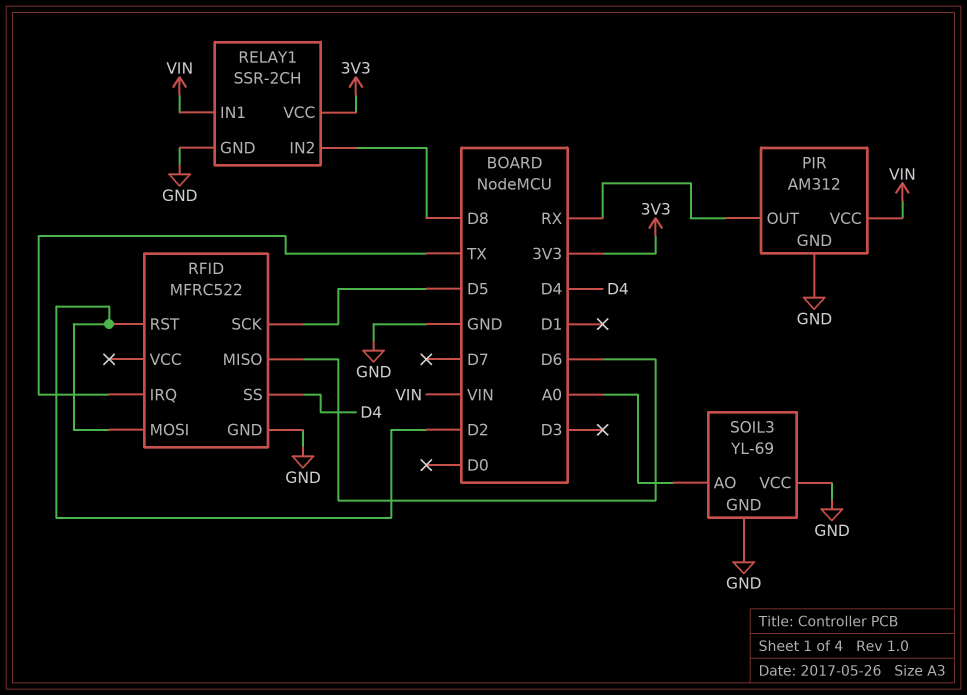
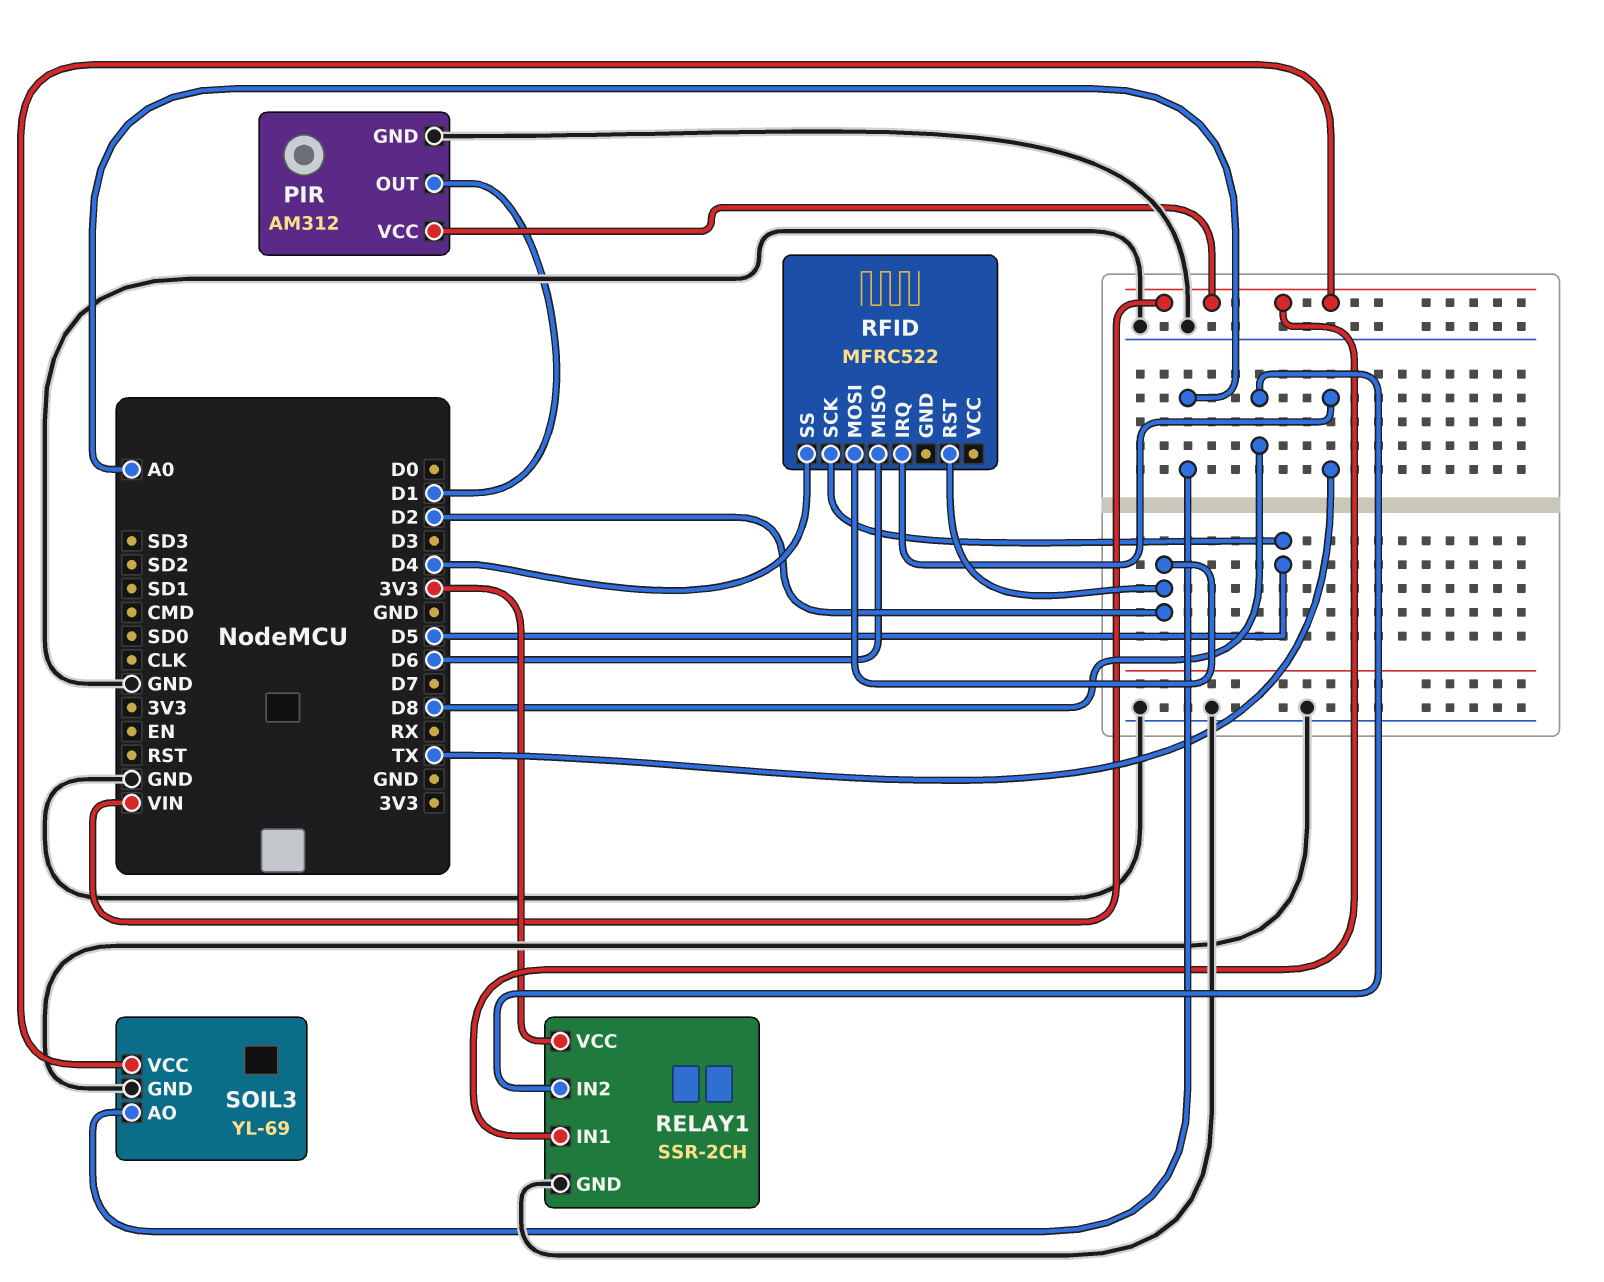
PIR pin OUT: RX -> D1
RFID pin GND: GND -> none
SOIL3 pin VCC: GND -> VIN

